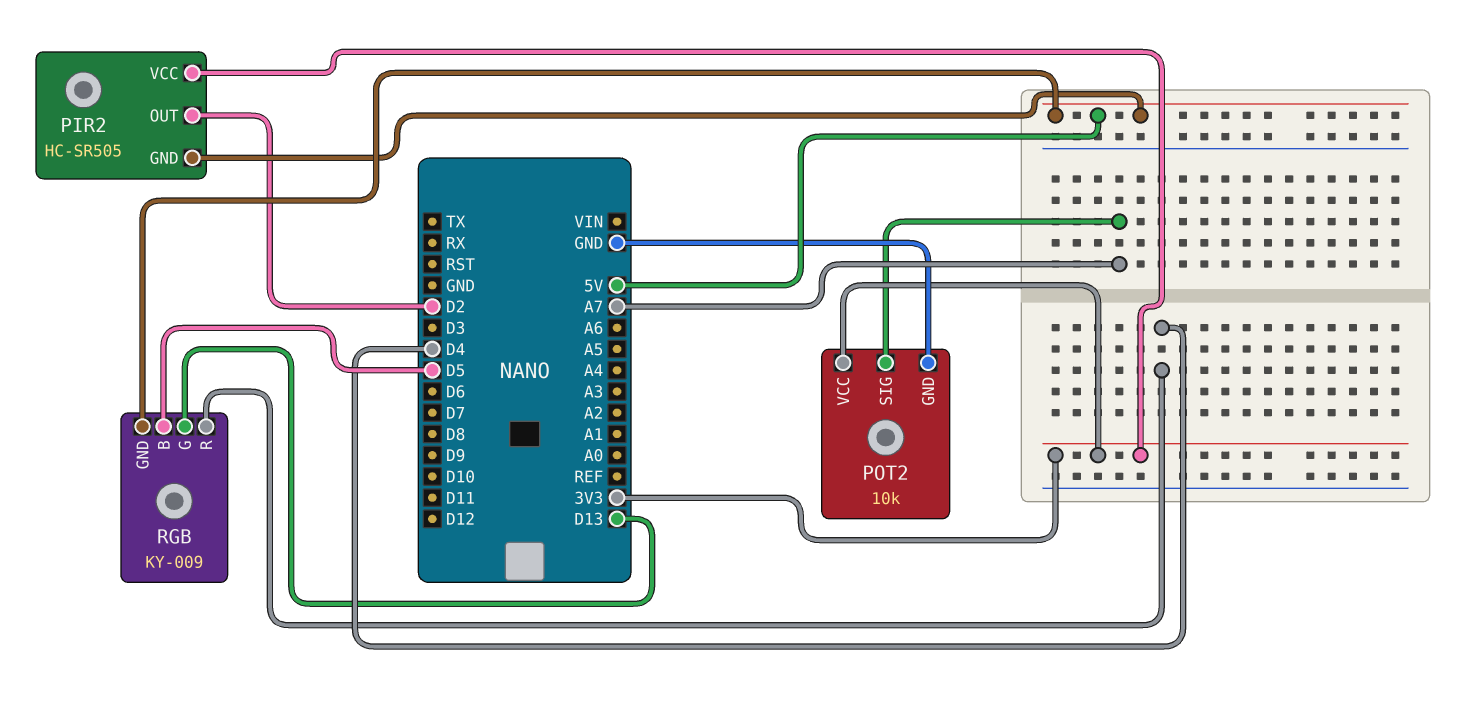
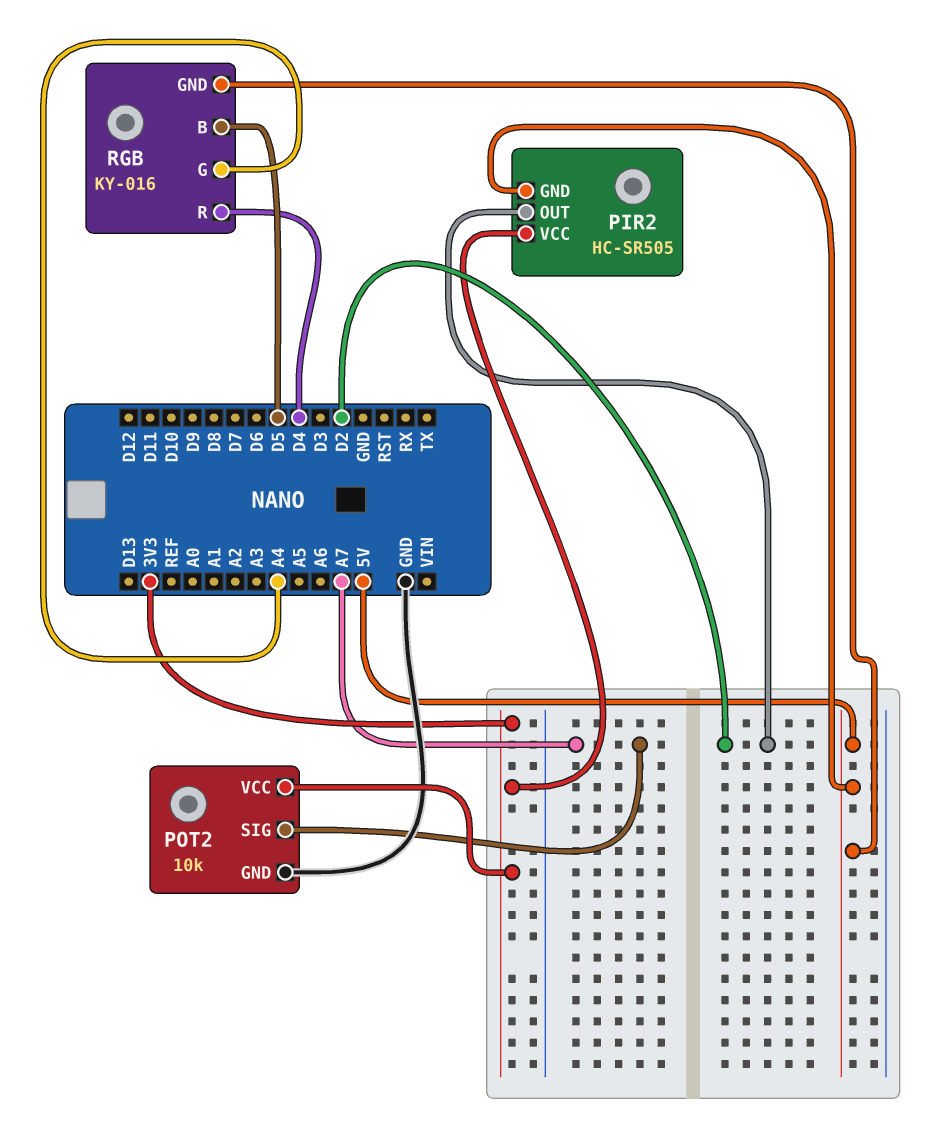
RGB: KY-009 -> KY-016
RGB pin G: D13 -> A4

